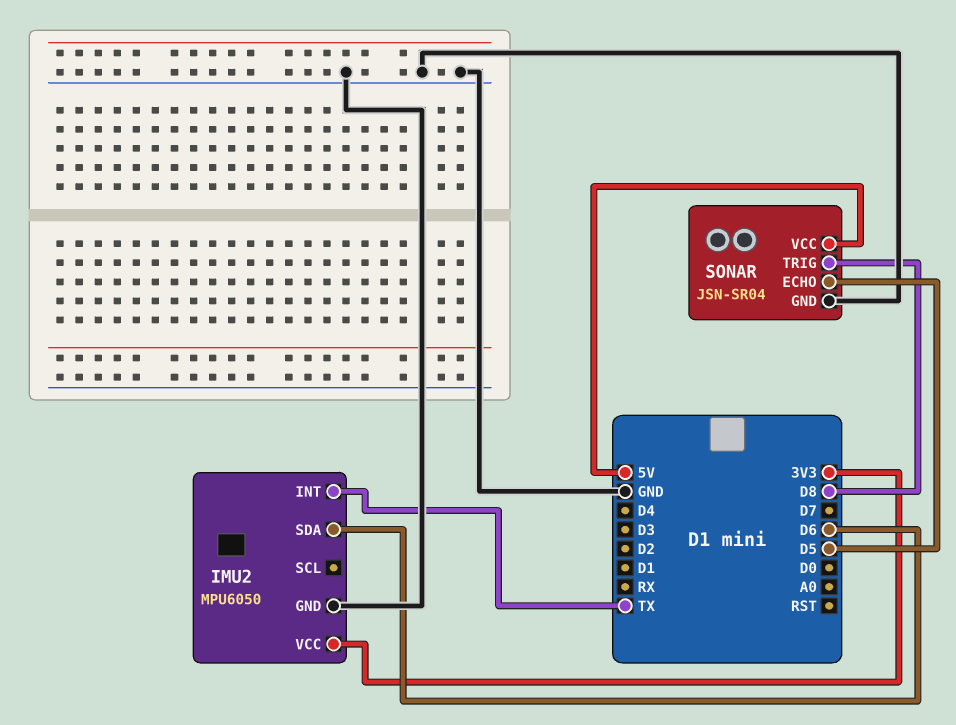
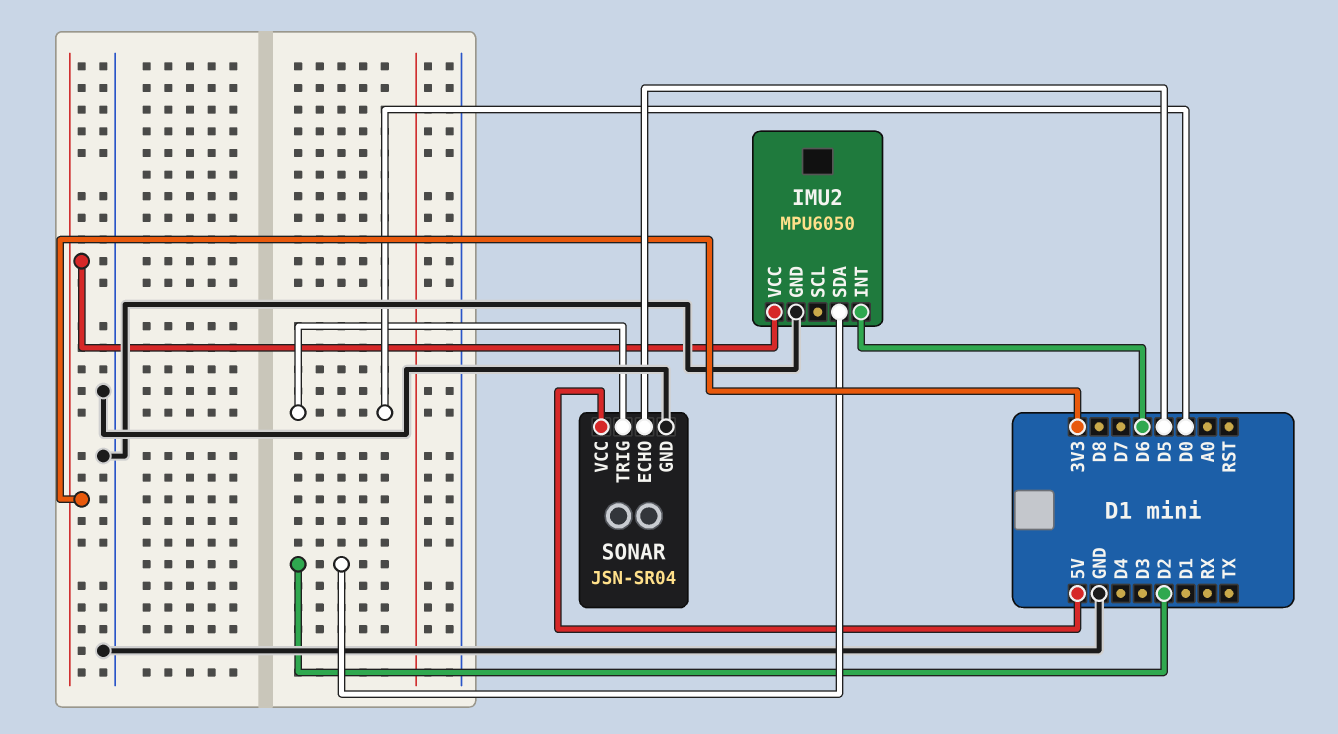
IMU2 pin INT: TX -> D6
IMU2 pin SDA: D6 -> D2
SONAR pin TRIG: D8 -> D0

